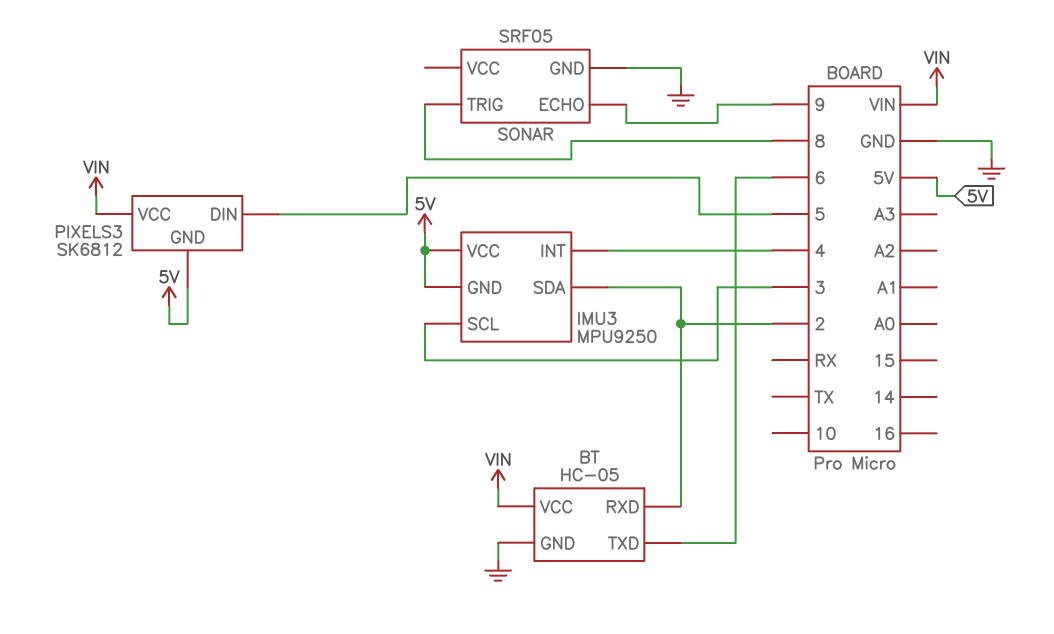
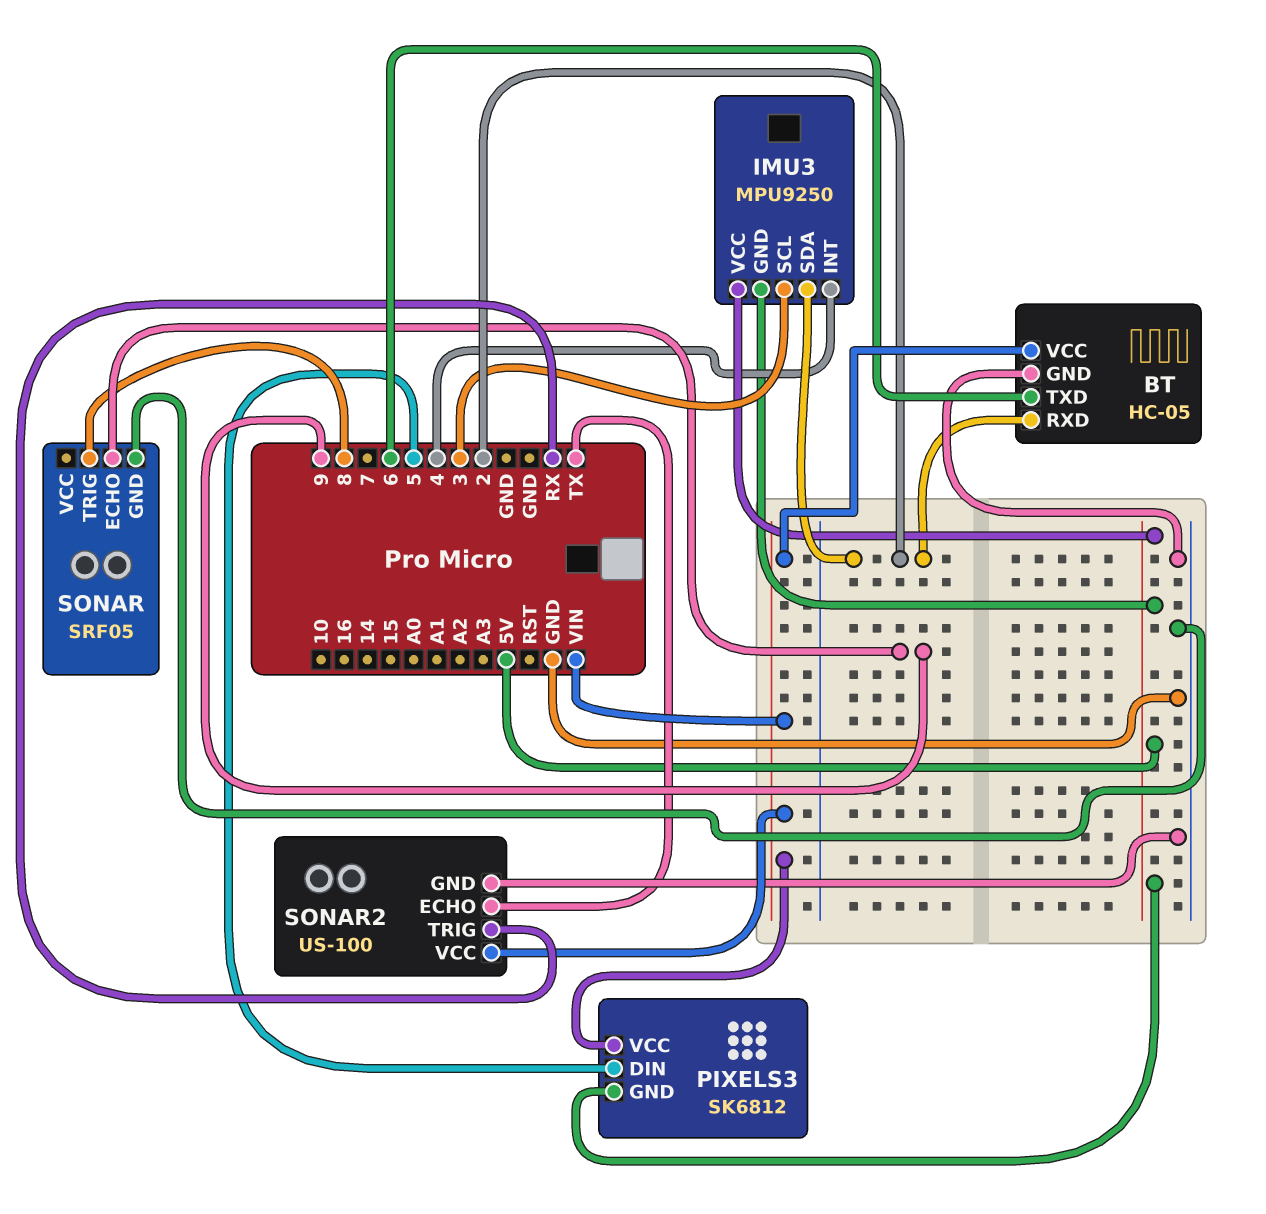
SONAR2: none -> US-100
SONAR2 pin ECHO: none -> TX
SONAR2 pin GND: none -> GND
SONAR2 pin TRIG: none -> RX
SONAR2 pin VCC: none -> VIN

